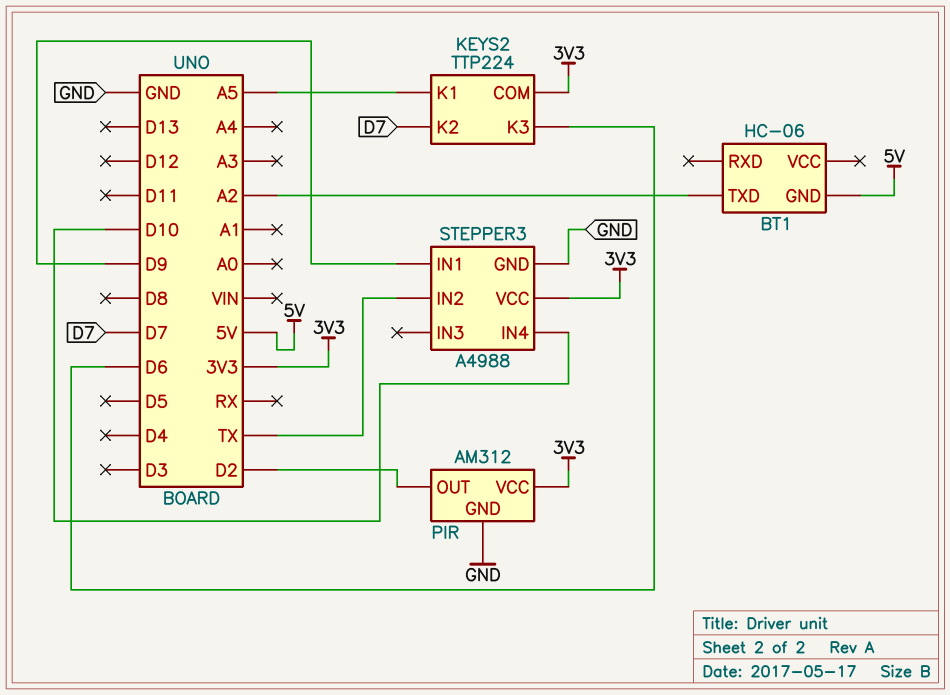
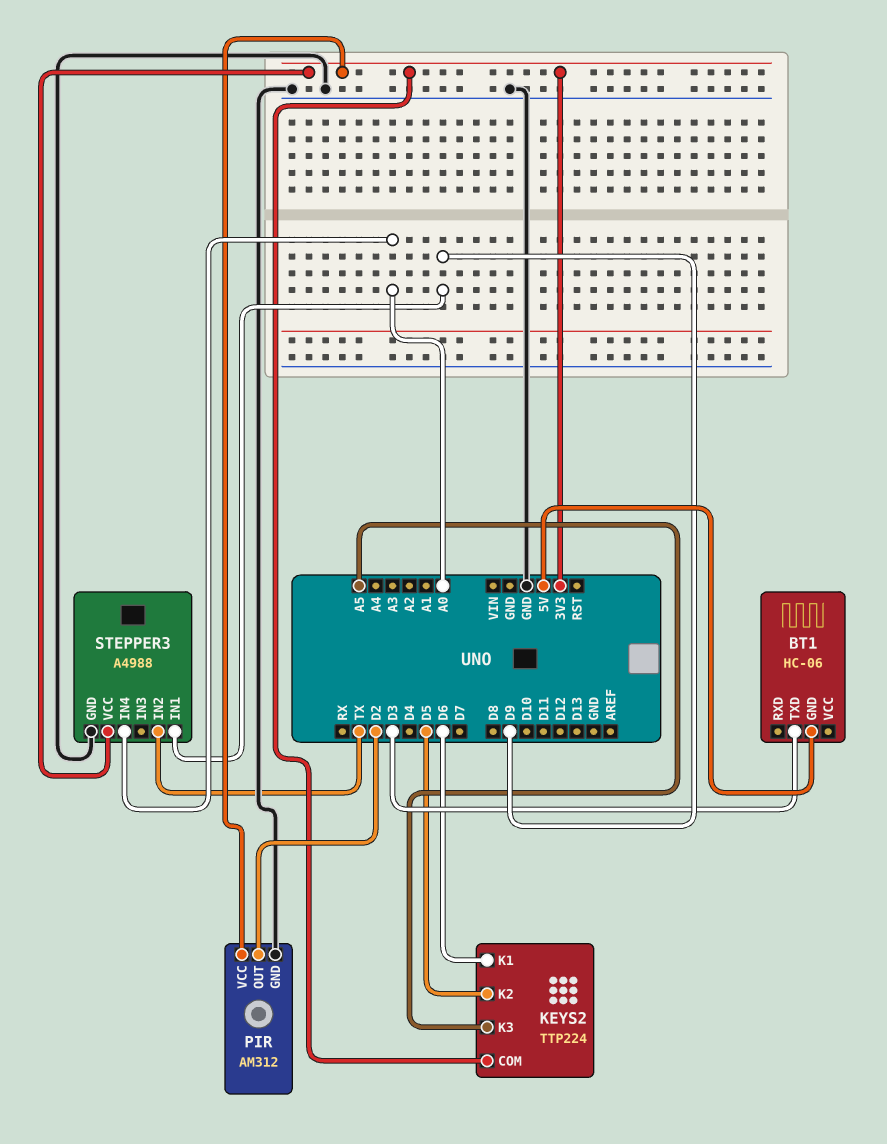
BT1 pin TXD: A2 -> D3
KEYS2 pin K1: A5 -> D6
KEYS2 pin K2: D7 -> D5
KEYS2 pin K3: D6 -> A5
STEPPER3 pin IN4: D10 -> A0

